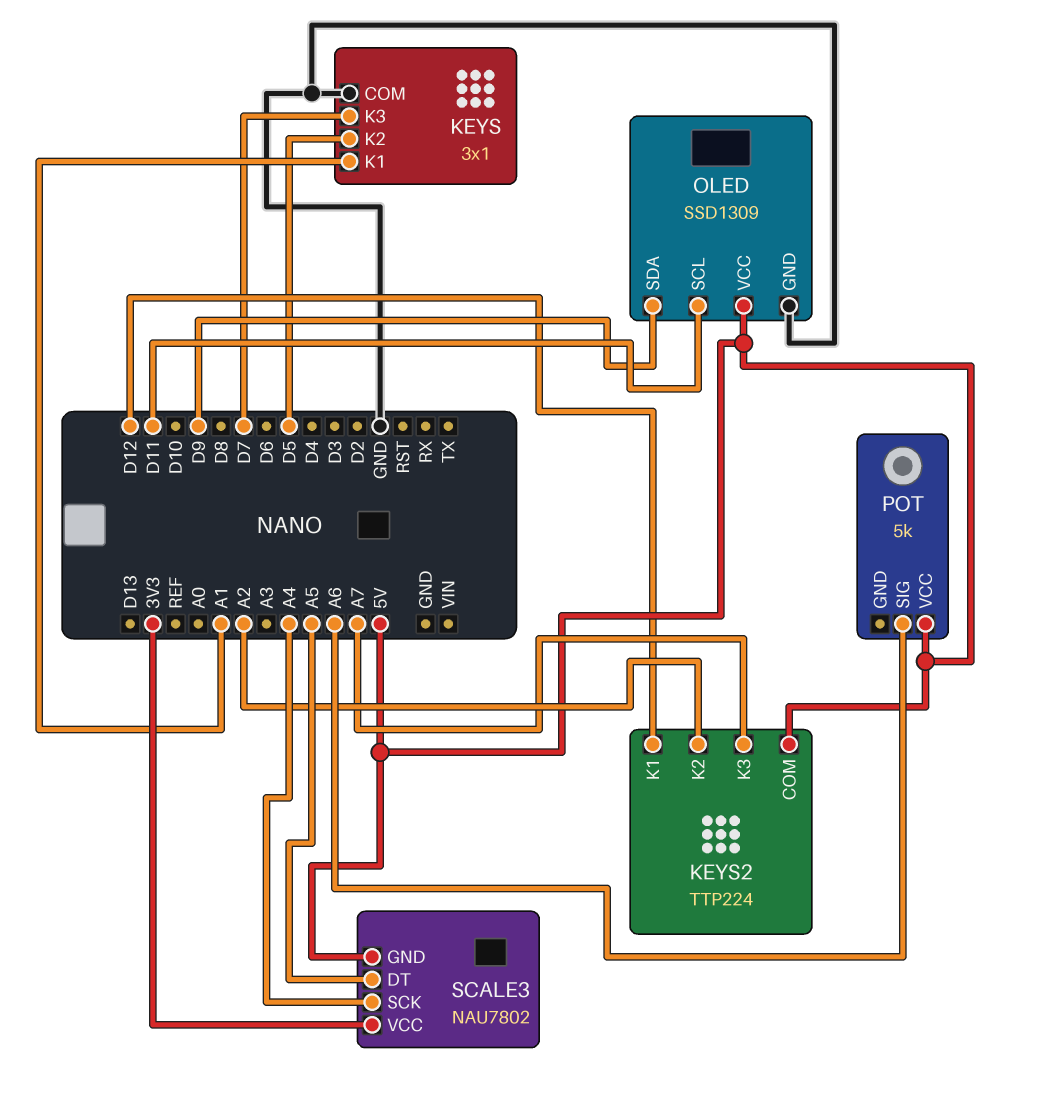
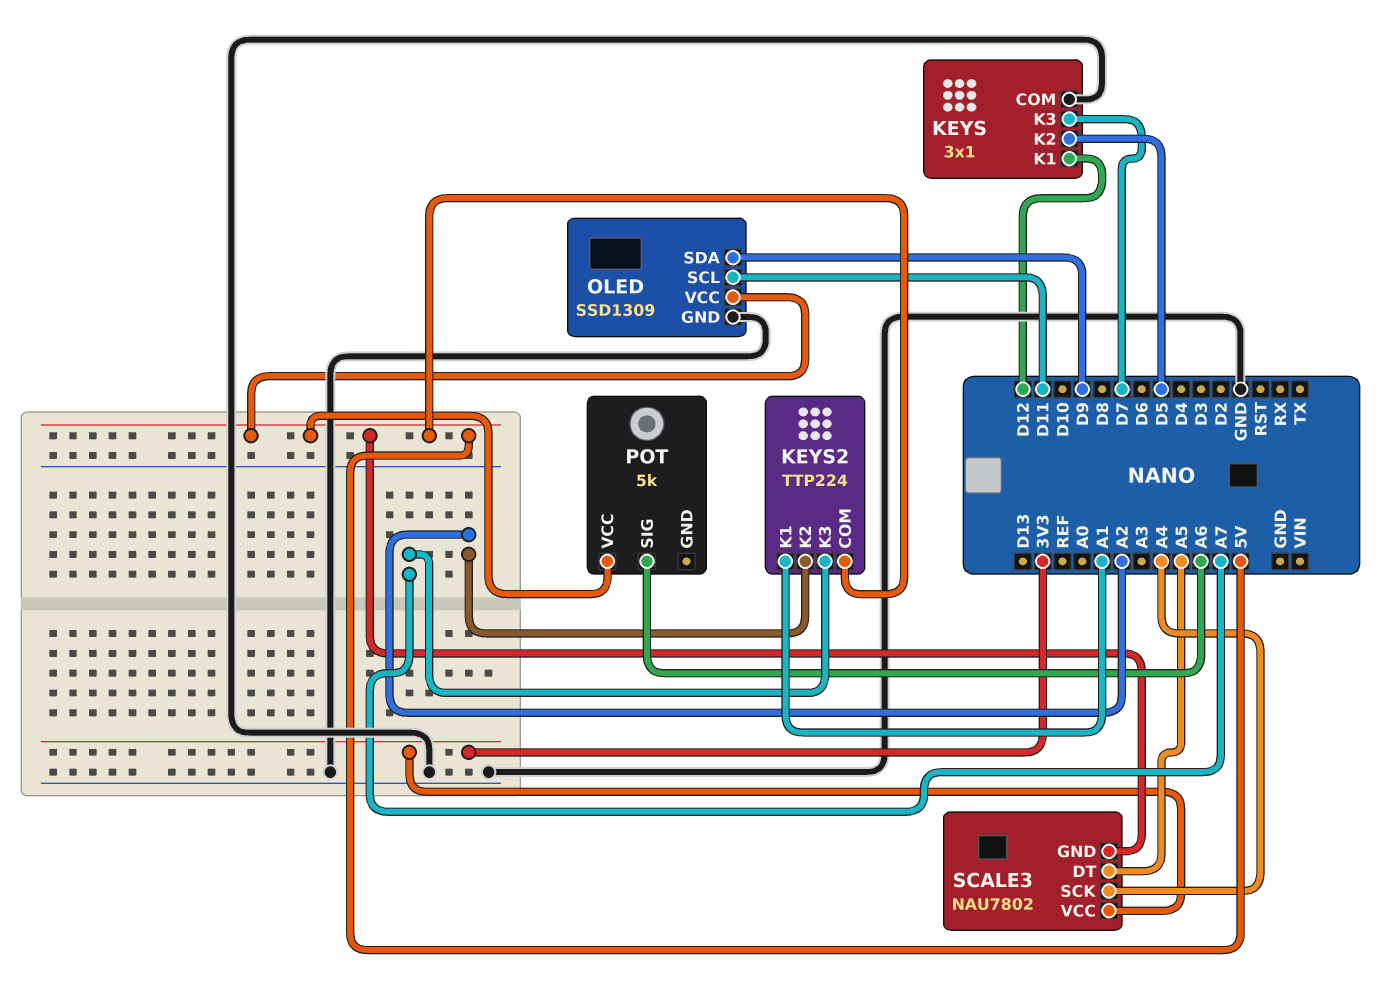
KEYS pin K1: A1 -> D12
KEYS2 pin K1: D12 -> A1

